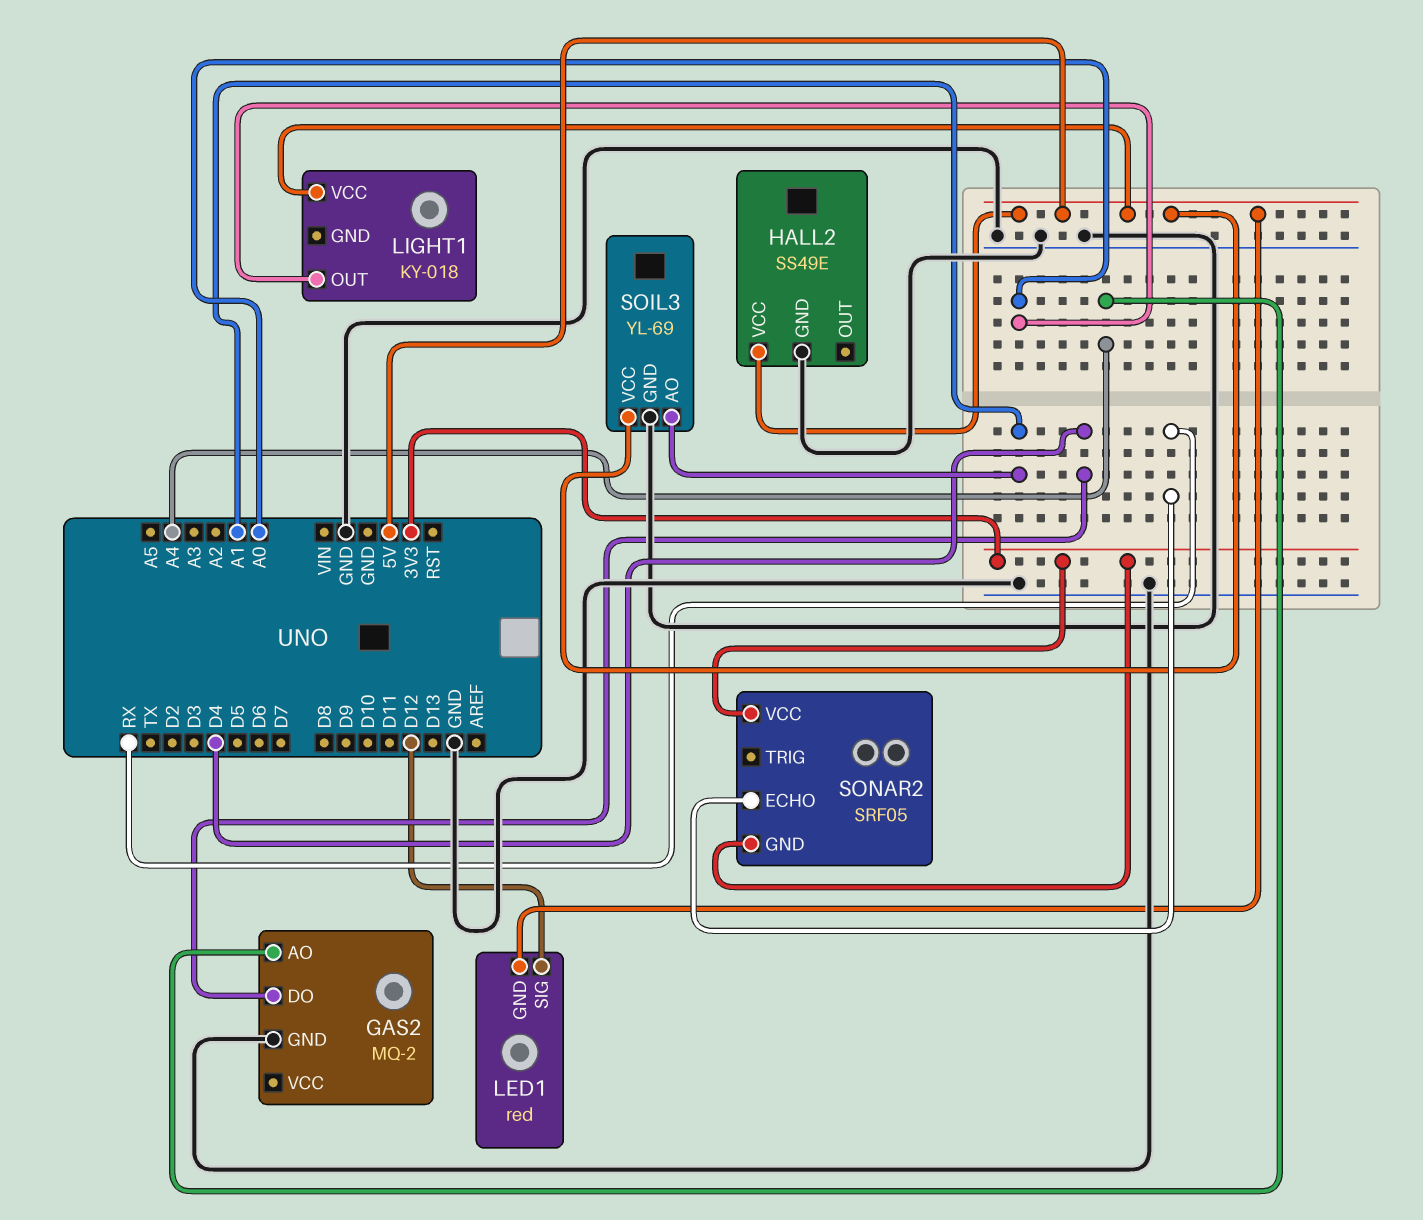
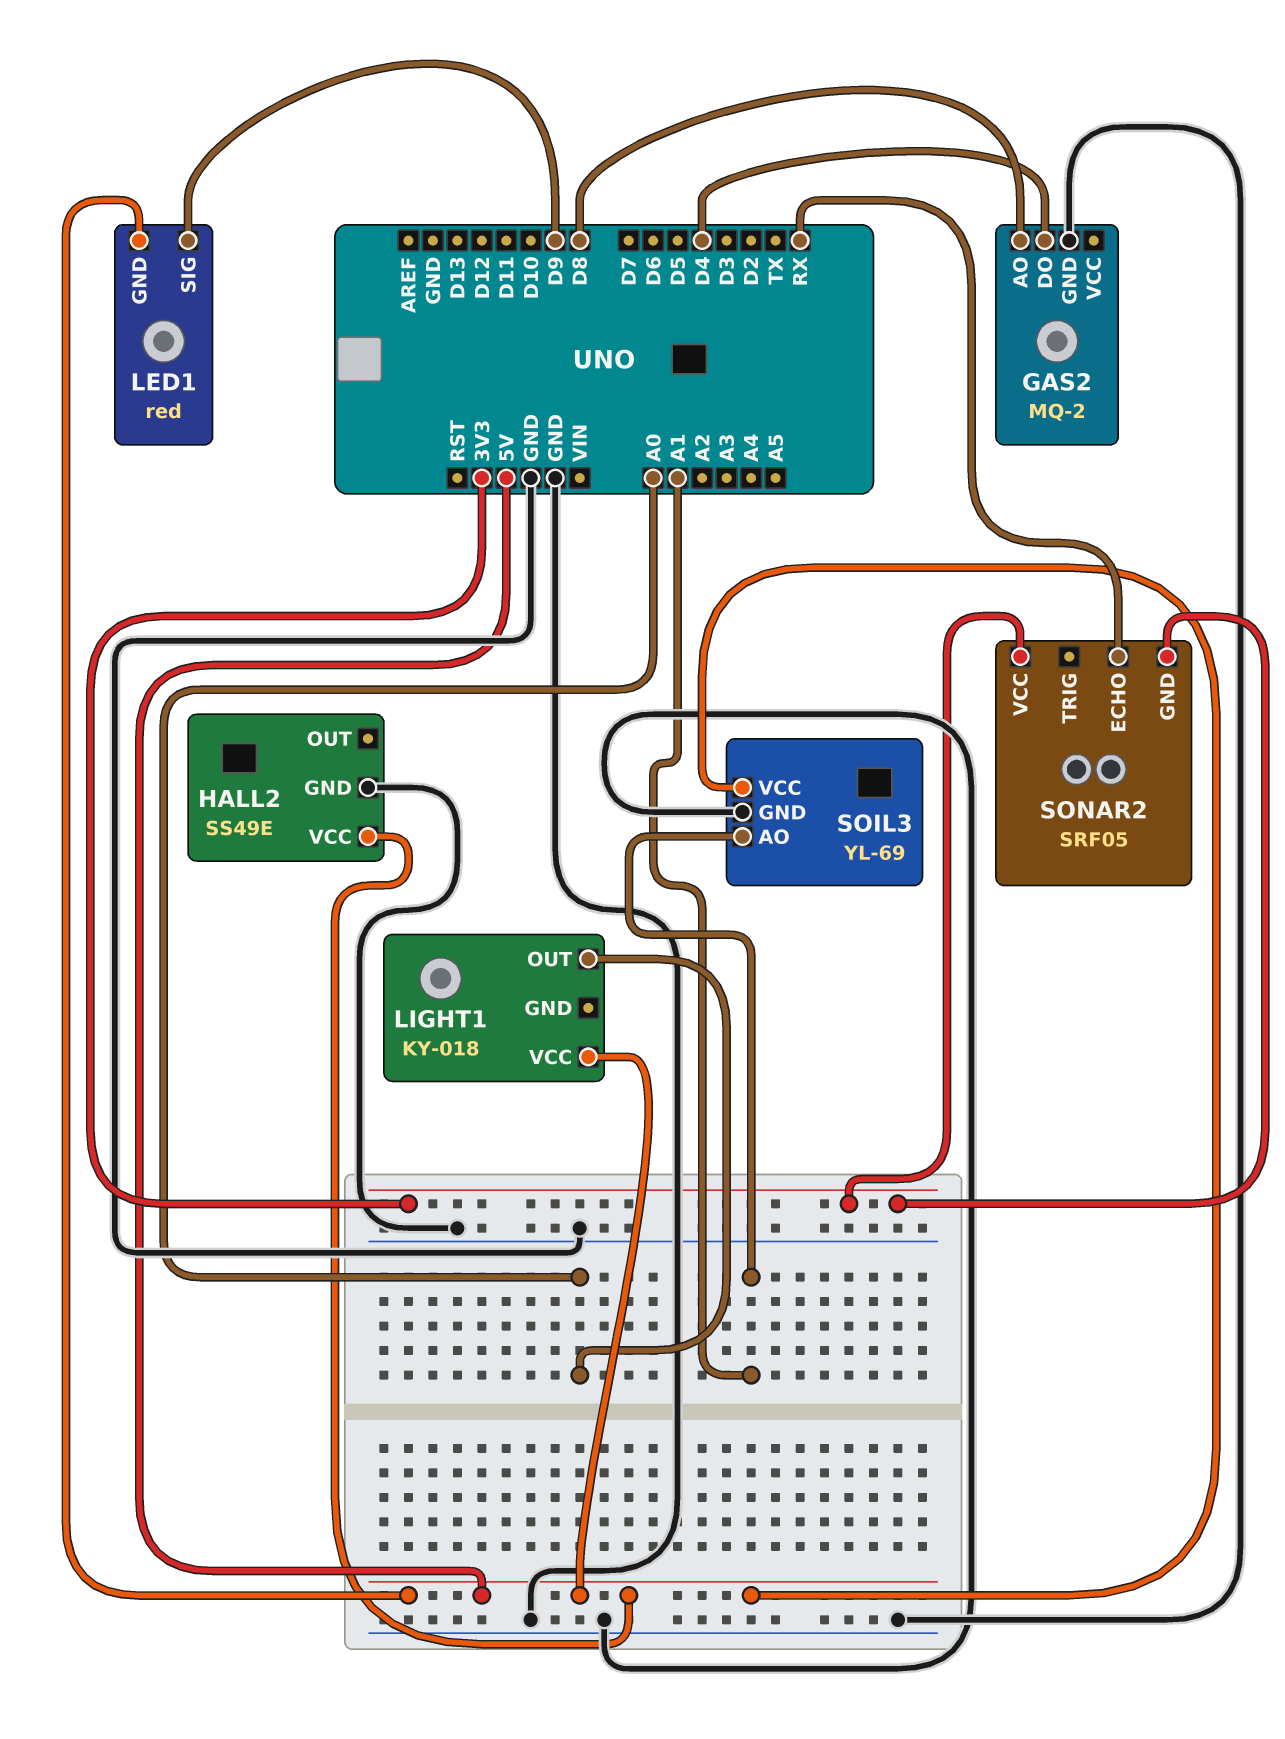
GAS2 pin AO: A4 -> D8
LED1 pin SIG: D12 -> D9

